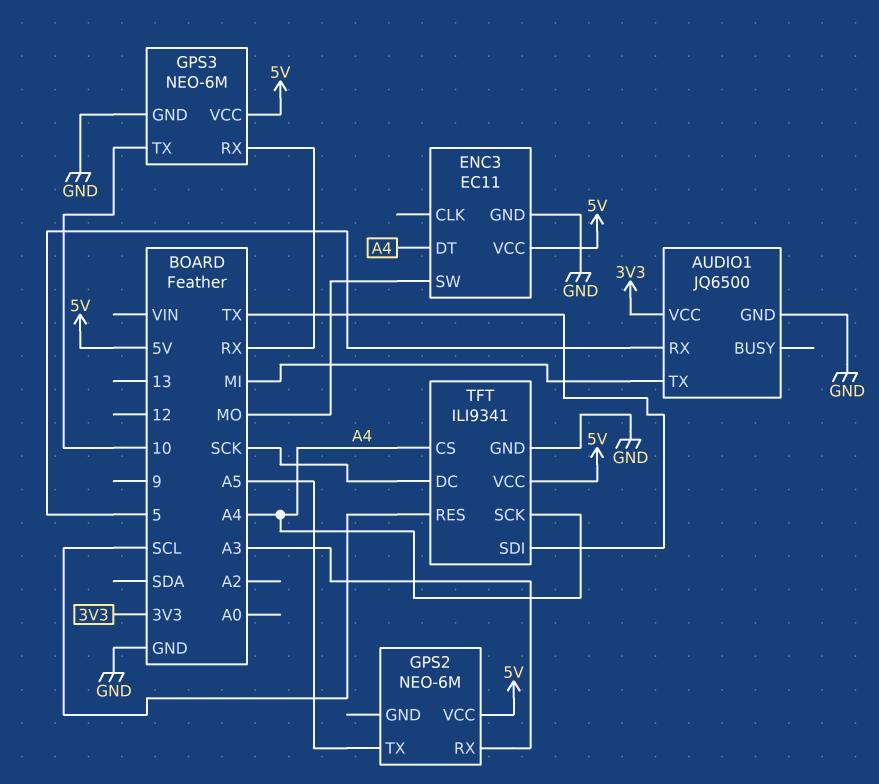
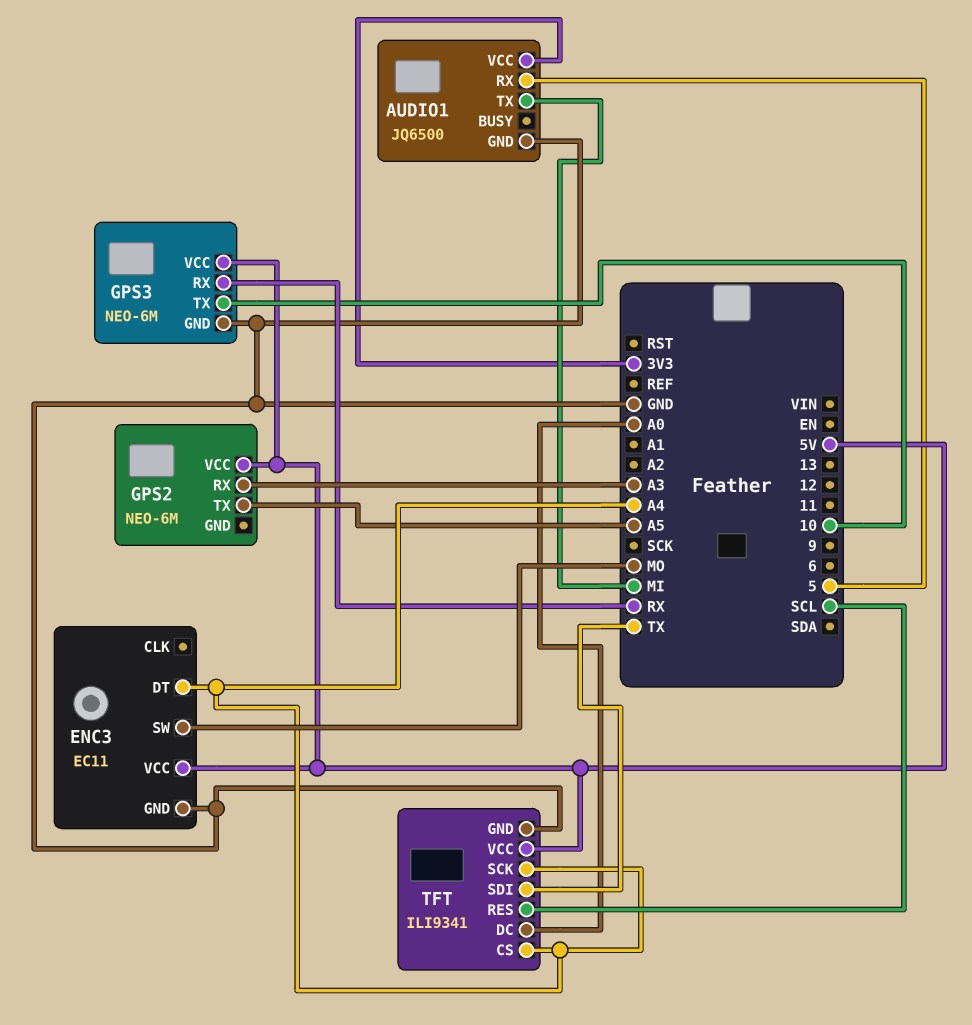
TFT pin DC: SCK -> A0

